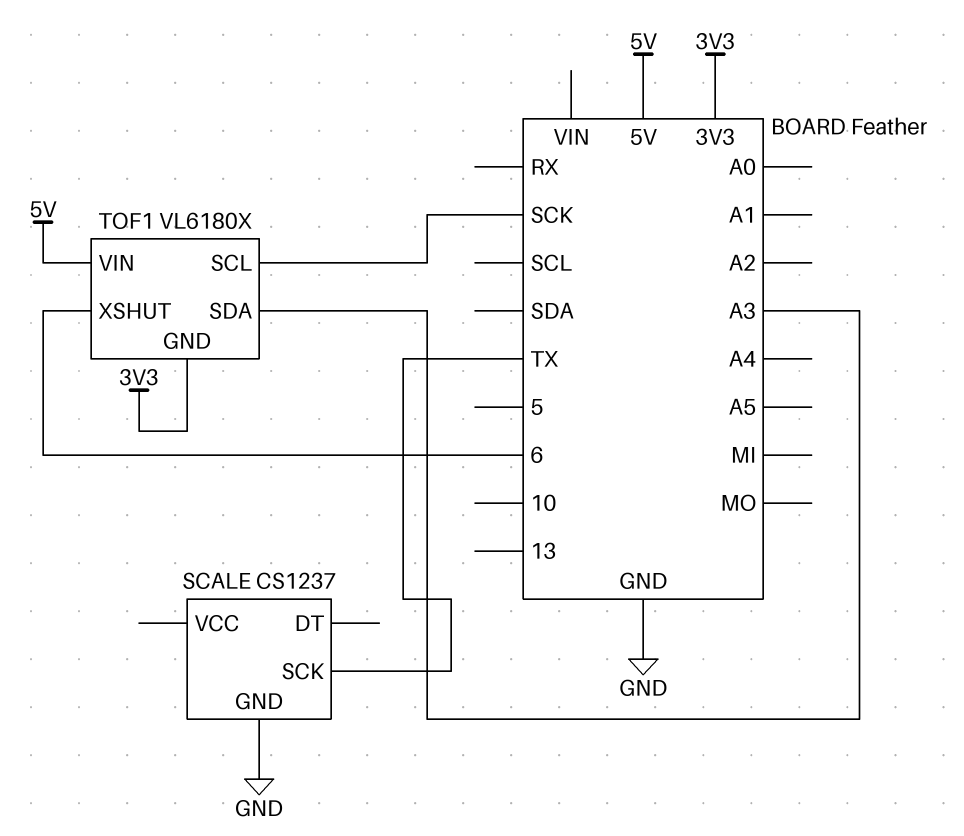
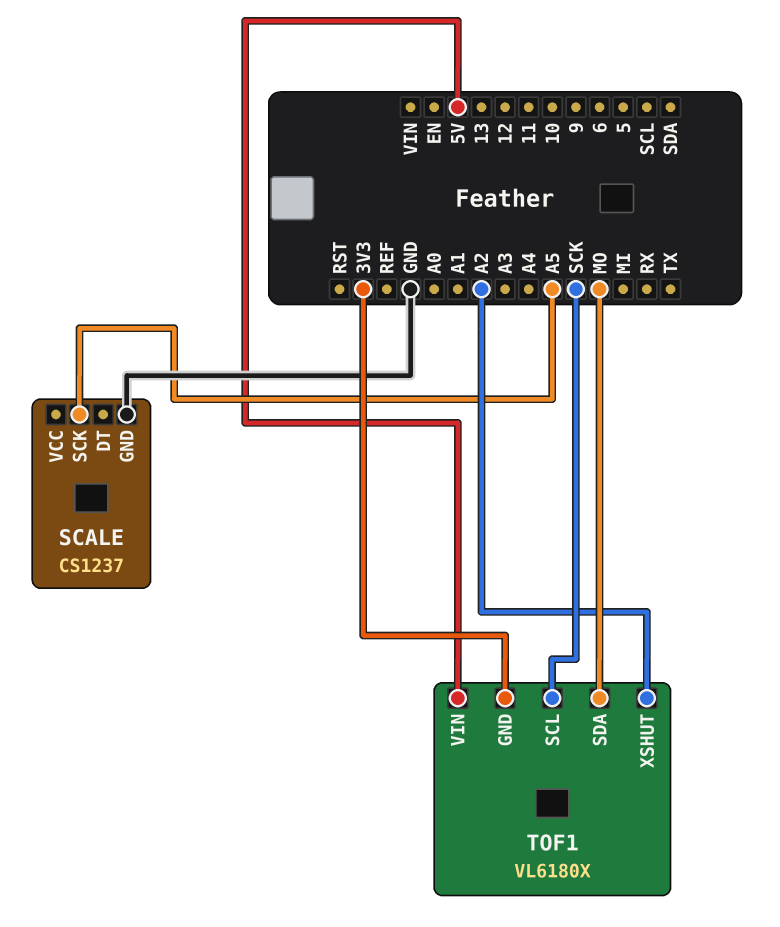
SCALE pin SCK: TX -> A5
TOF1 pin SDA: A3 -> MO
TOF1 pin XSHUT: 6 -> A2

